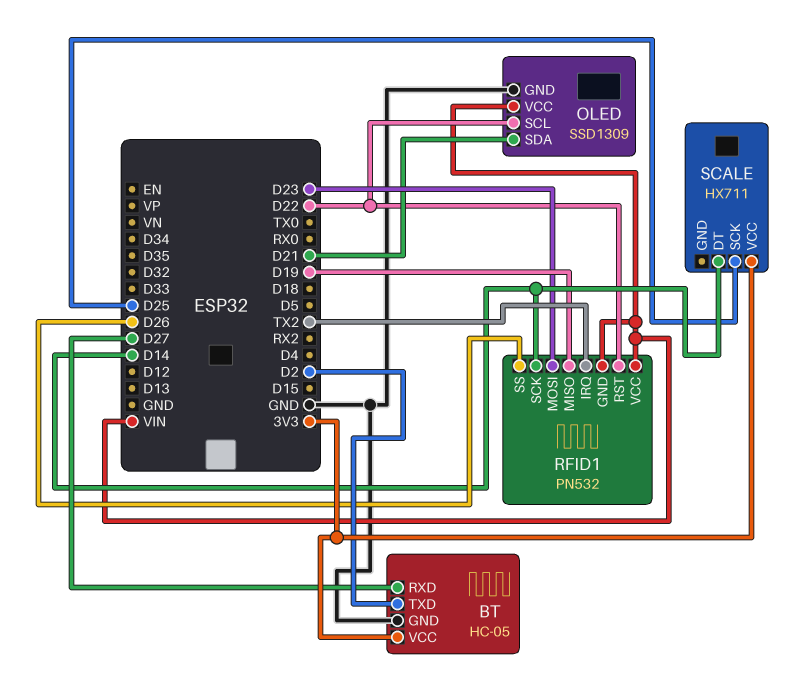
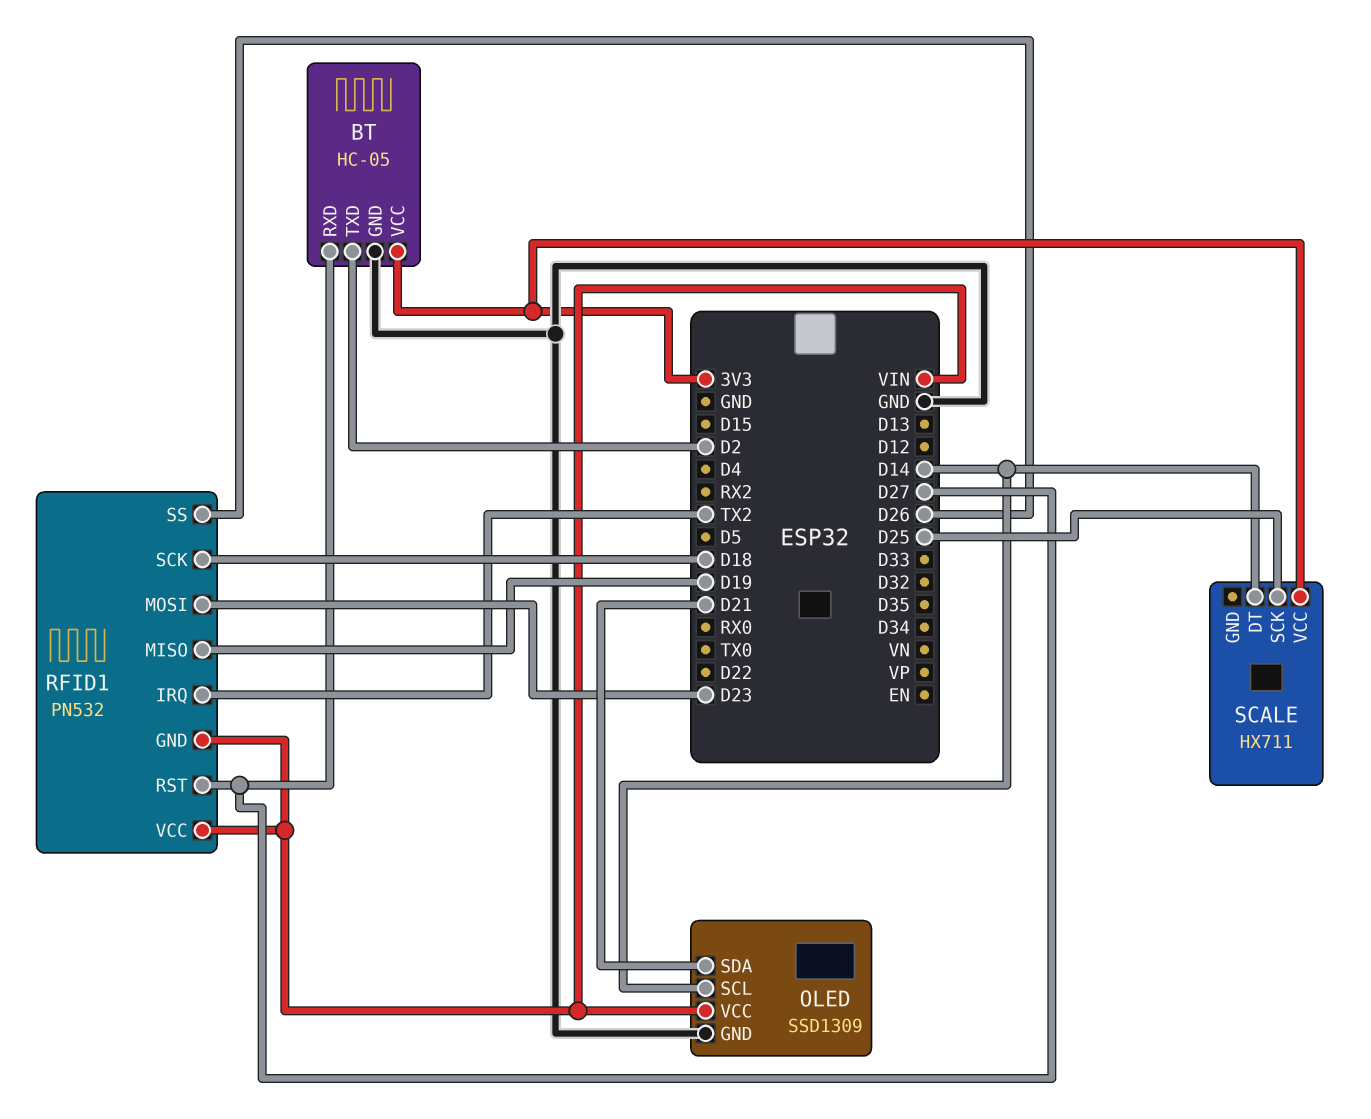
OLED pin SCL: D22 -> D14
RFID1 pin RST: D22 -> D27
RFID1 pin SCK: D14 -> D18

